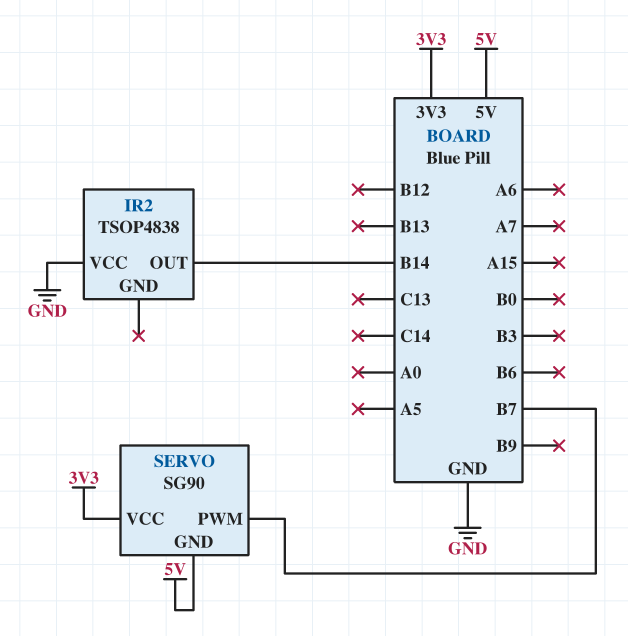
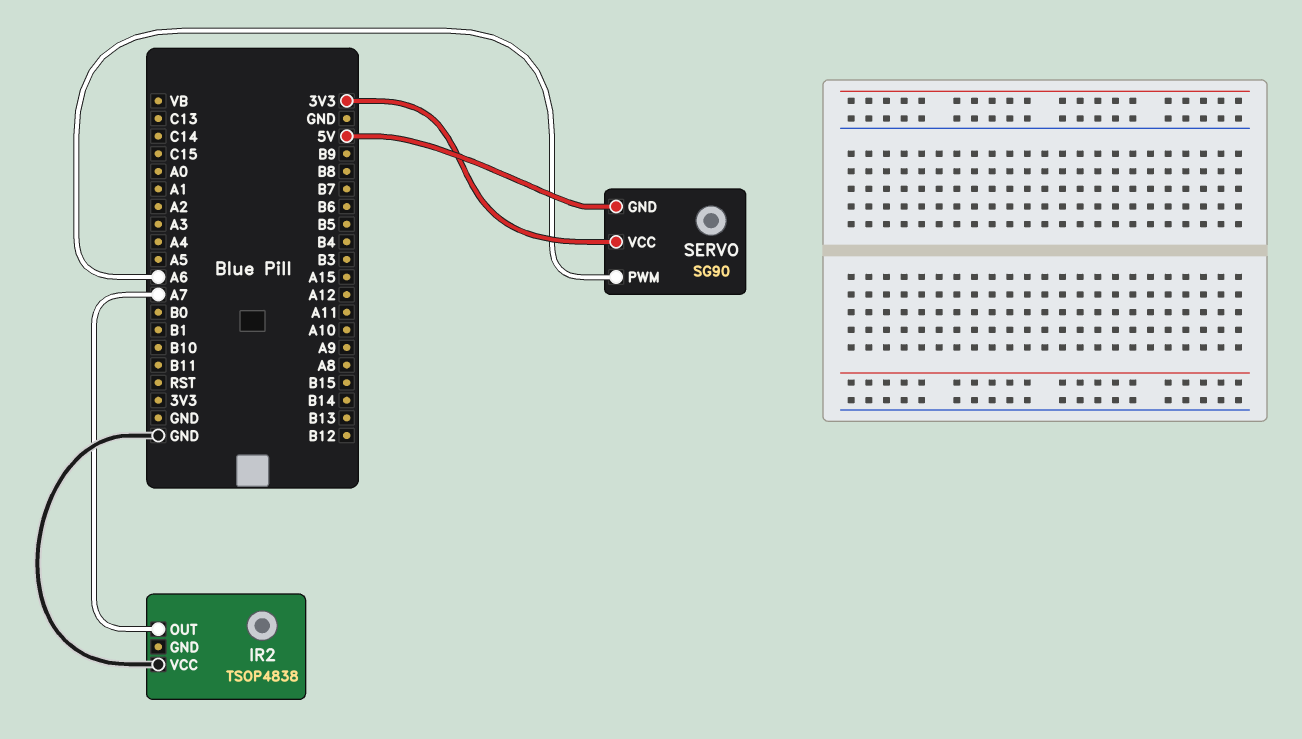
IR2 pin OUT: B14 -> A7
SERVO pin PWM: B7 -> A6

